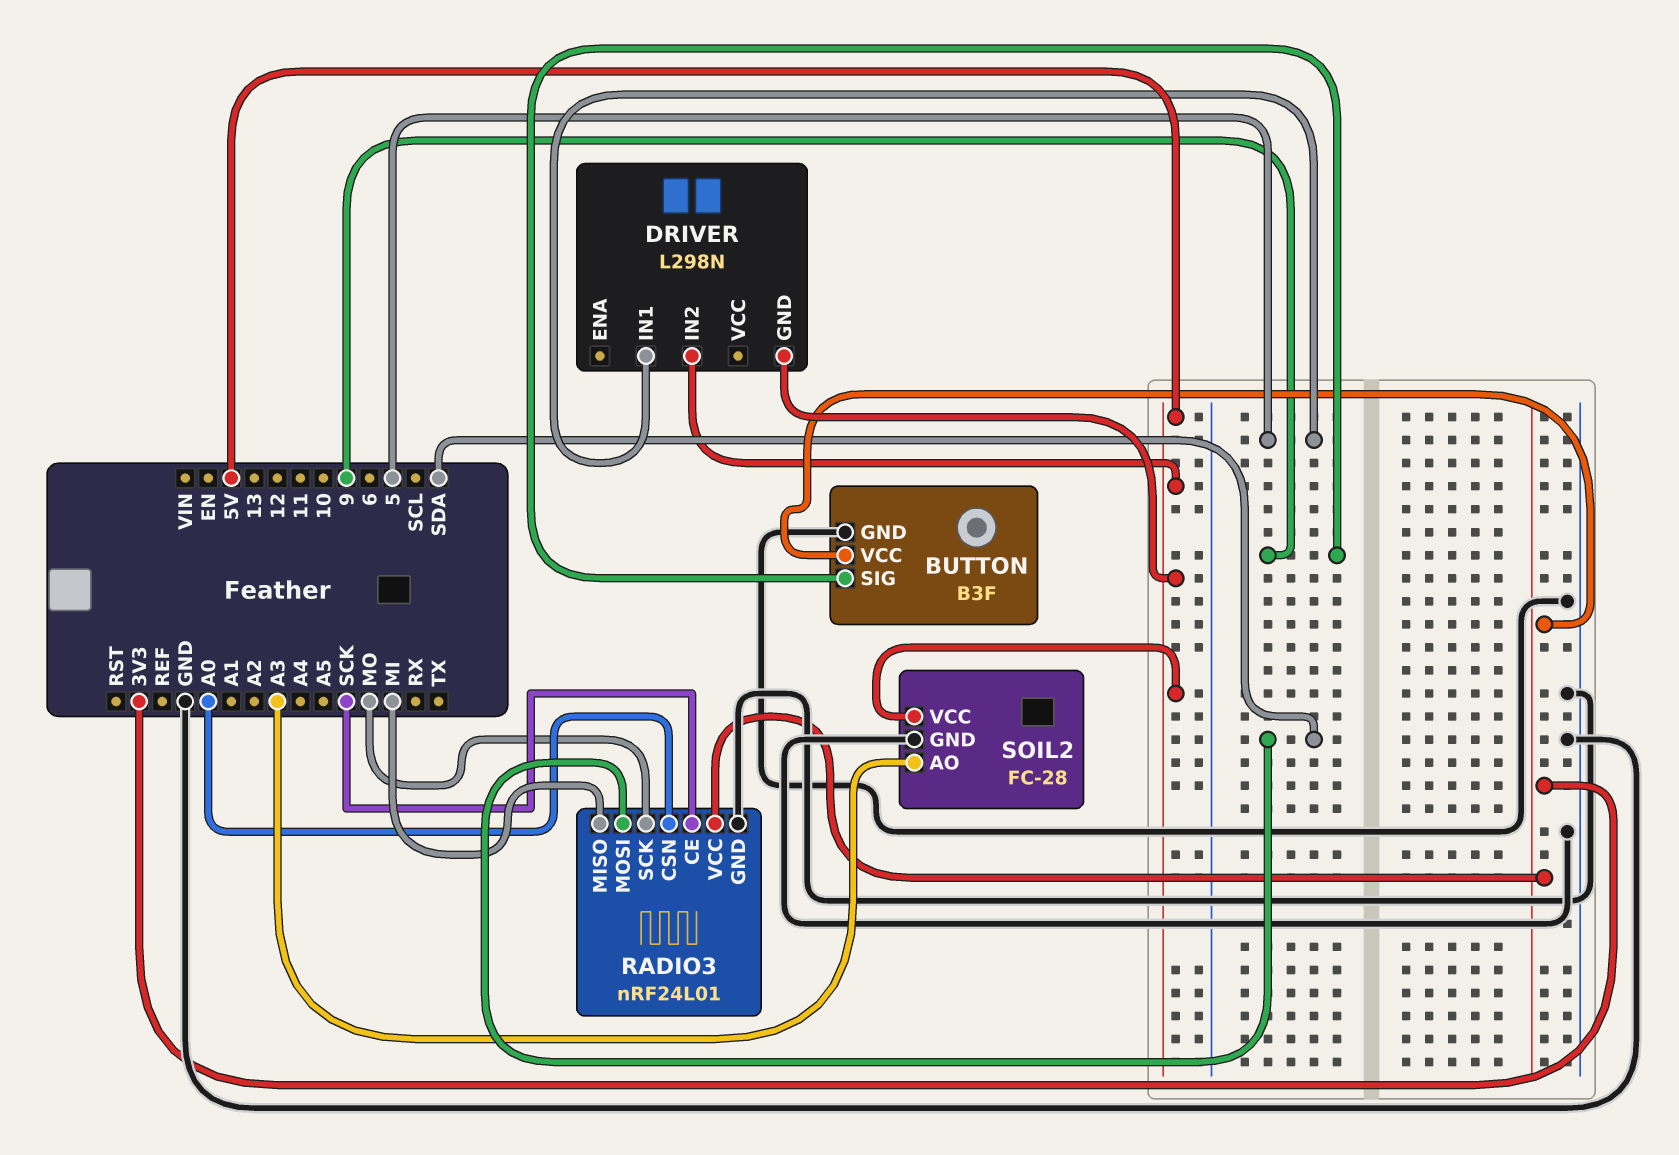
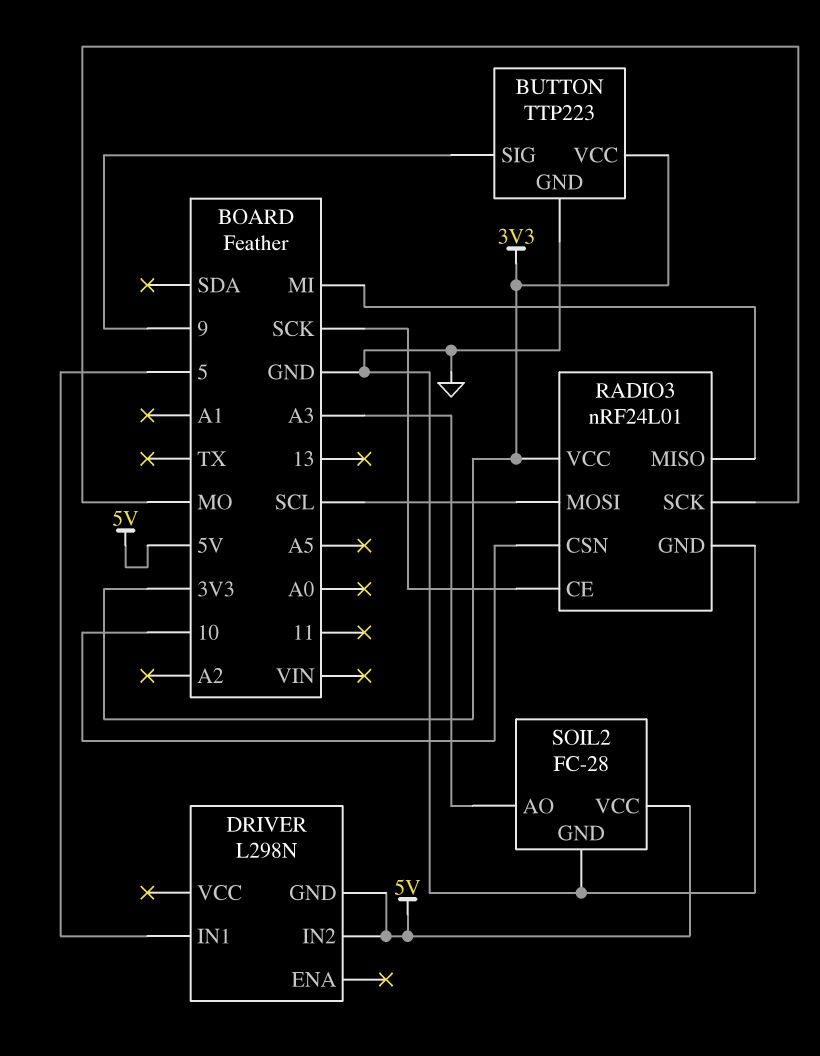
BUTTON: B3F -> TTP223
RADIO3 pin CSN: A0 -> 10
RADIO3 pin MOSI: SDA -> SCL

